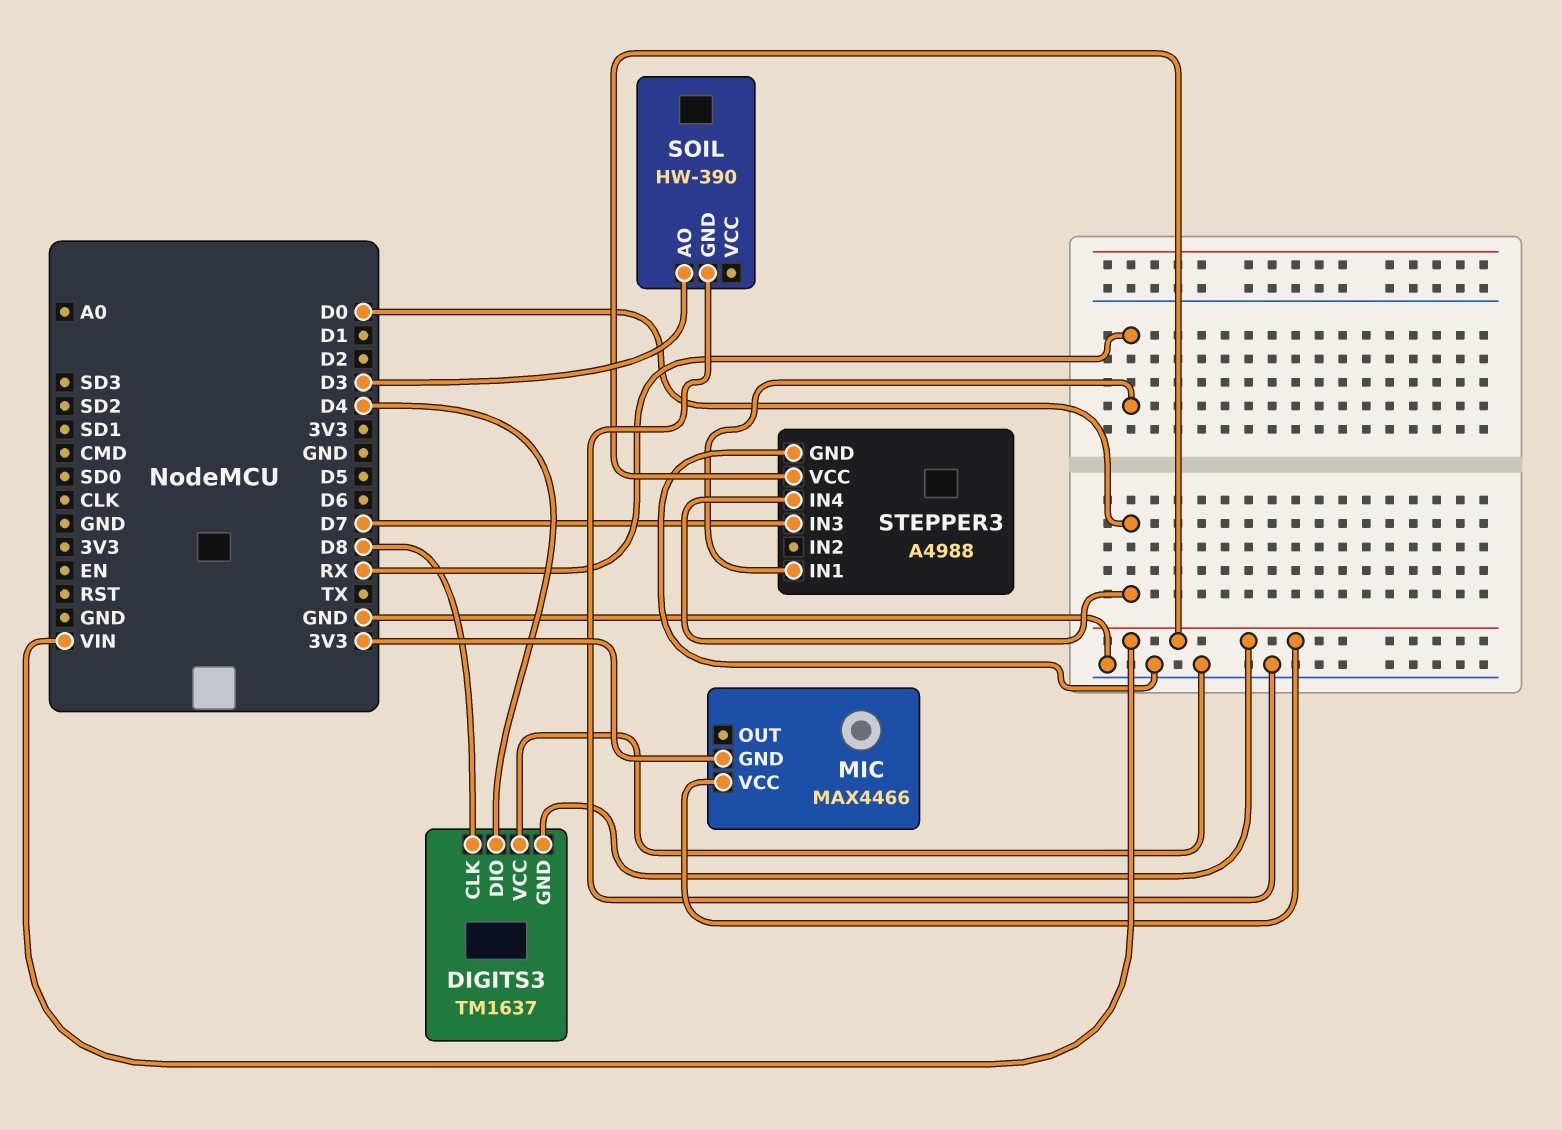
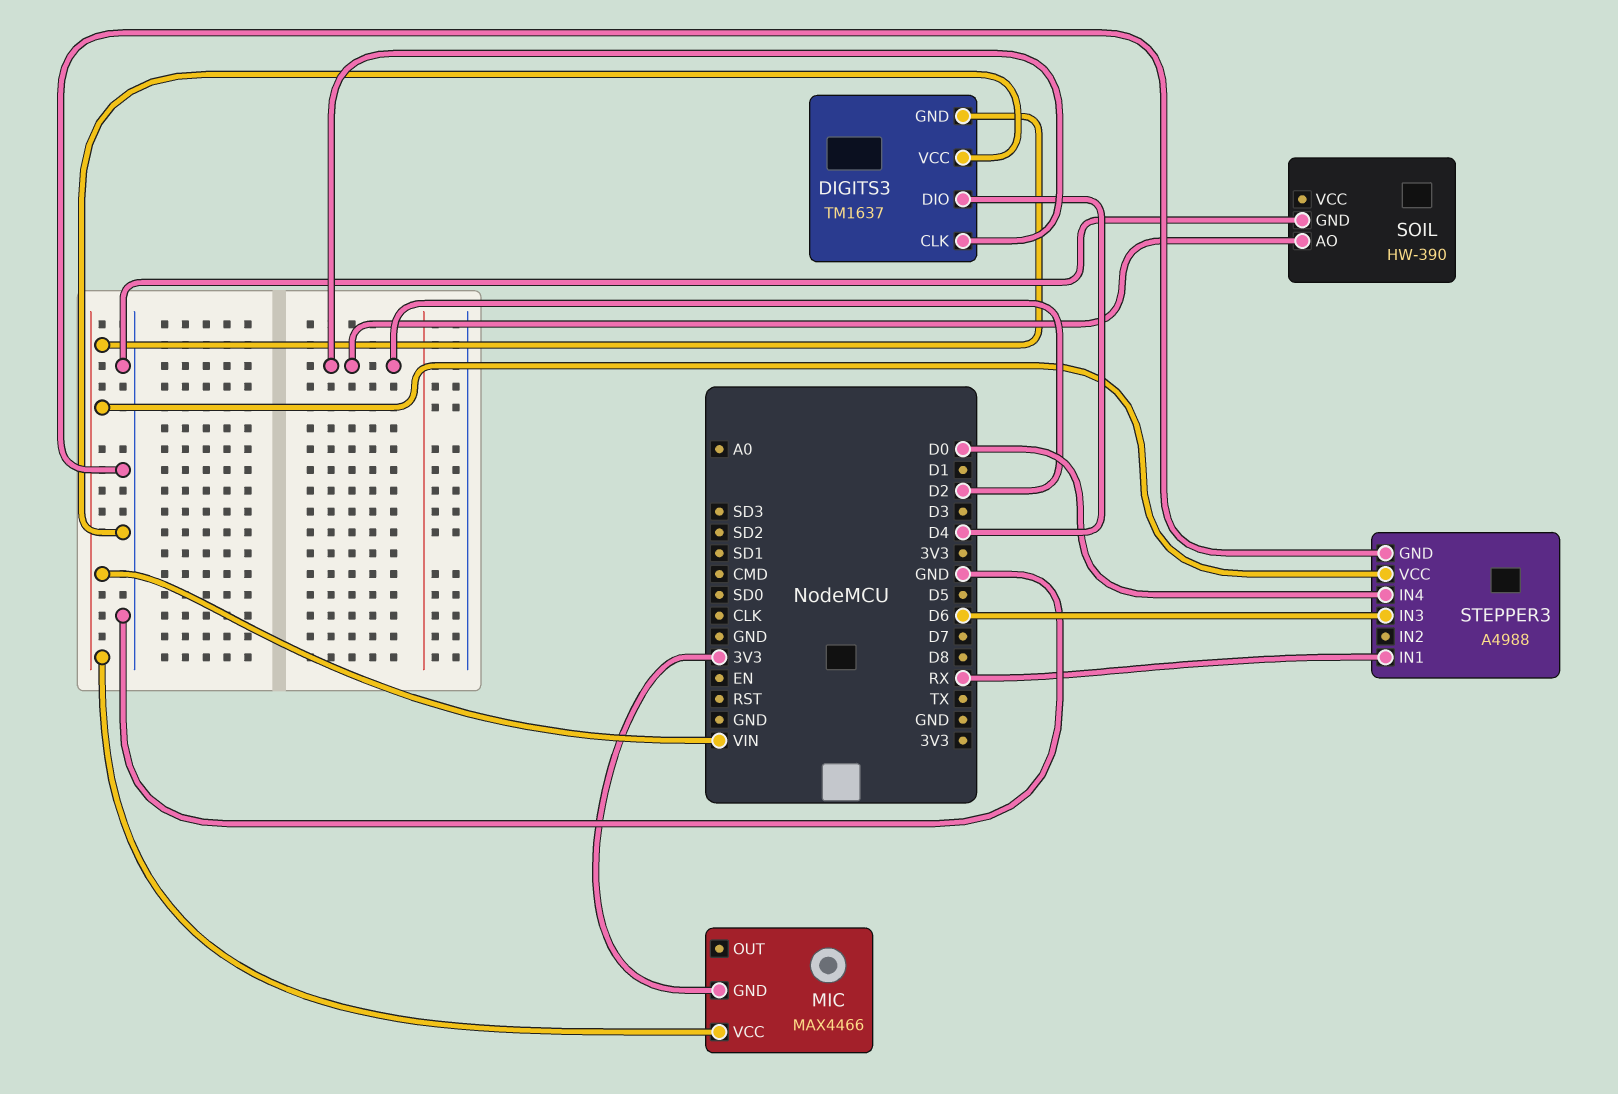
DIGITS3 pin CLK: D8 -> D2
SOIL pin AO: D3 -> D2
STEPPER3 pin IN3: D7 -> D6

